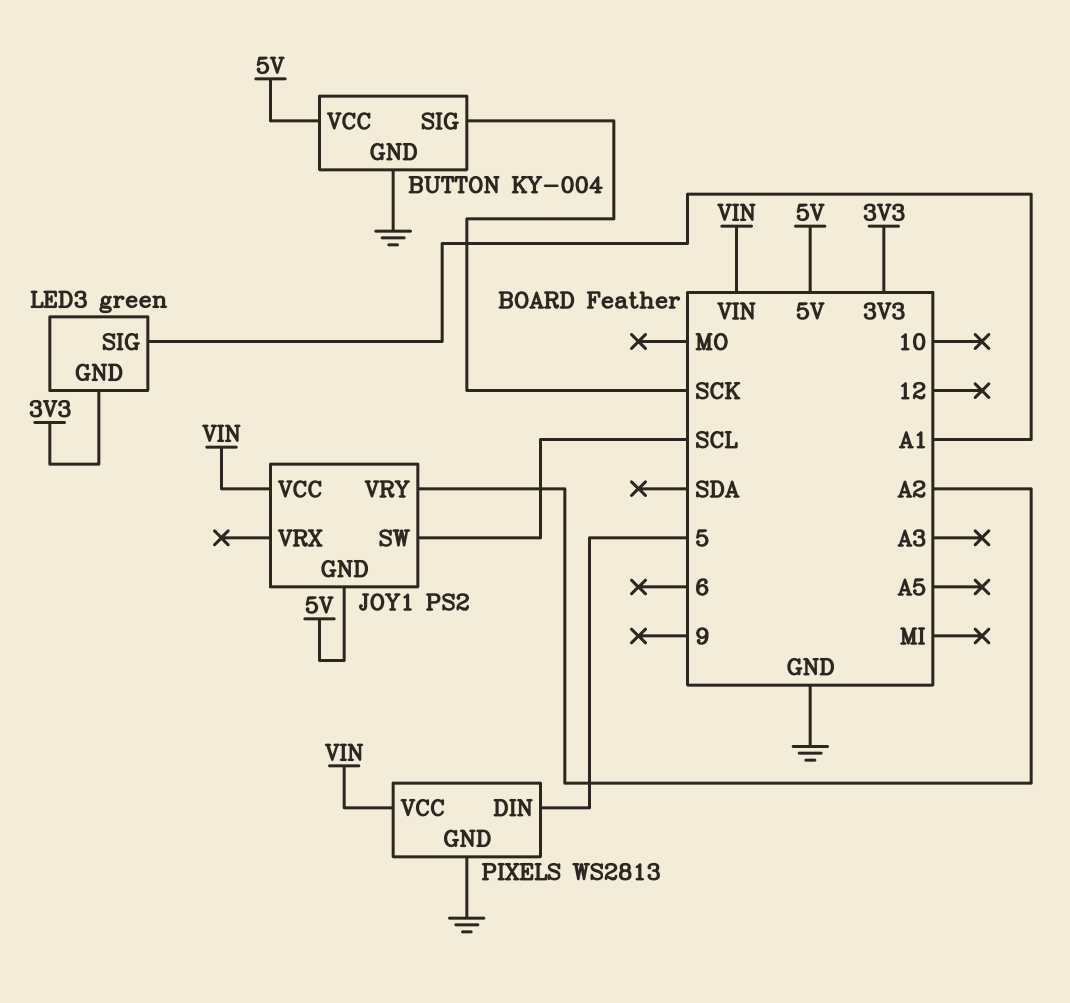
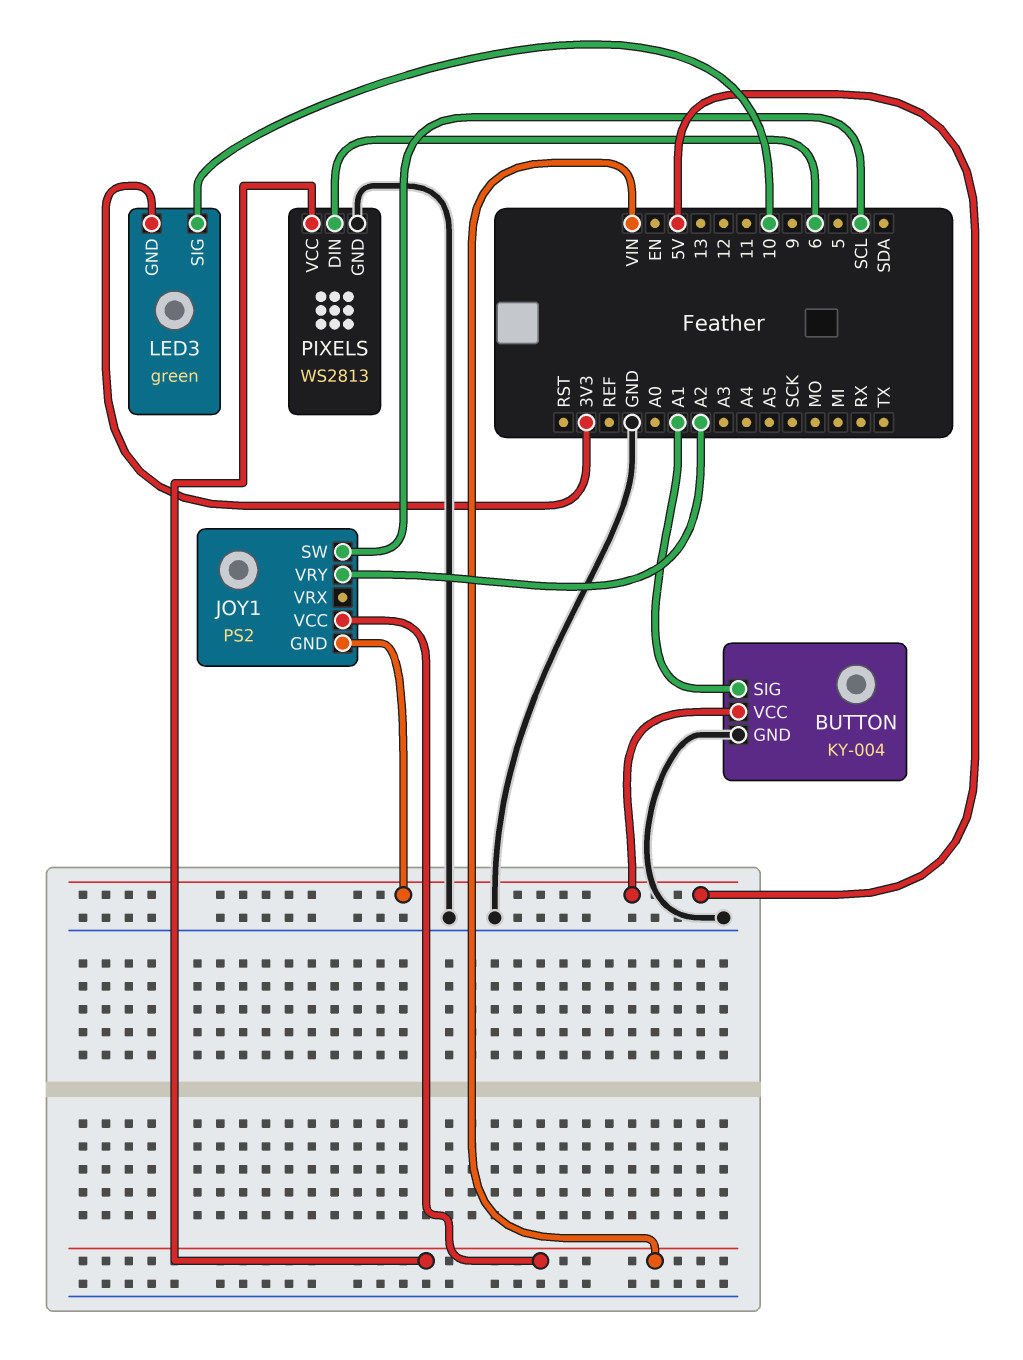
BUTTON pin SIG: SCK -> A1
LED3 pin SIG: A1 -> 10
PIXELS pin DIN: 5 -> 6

